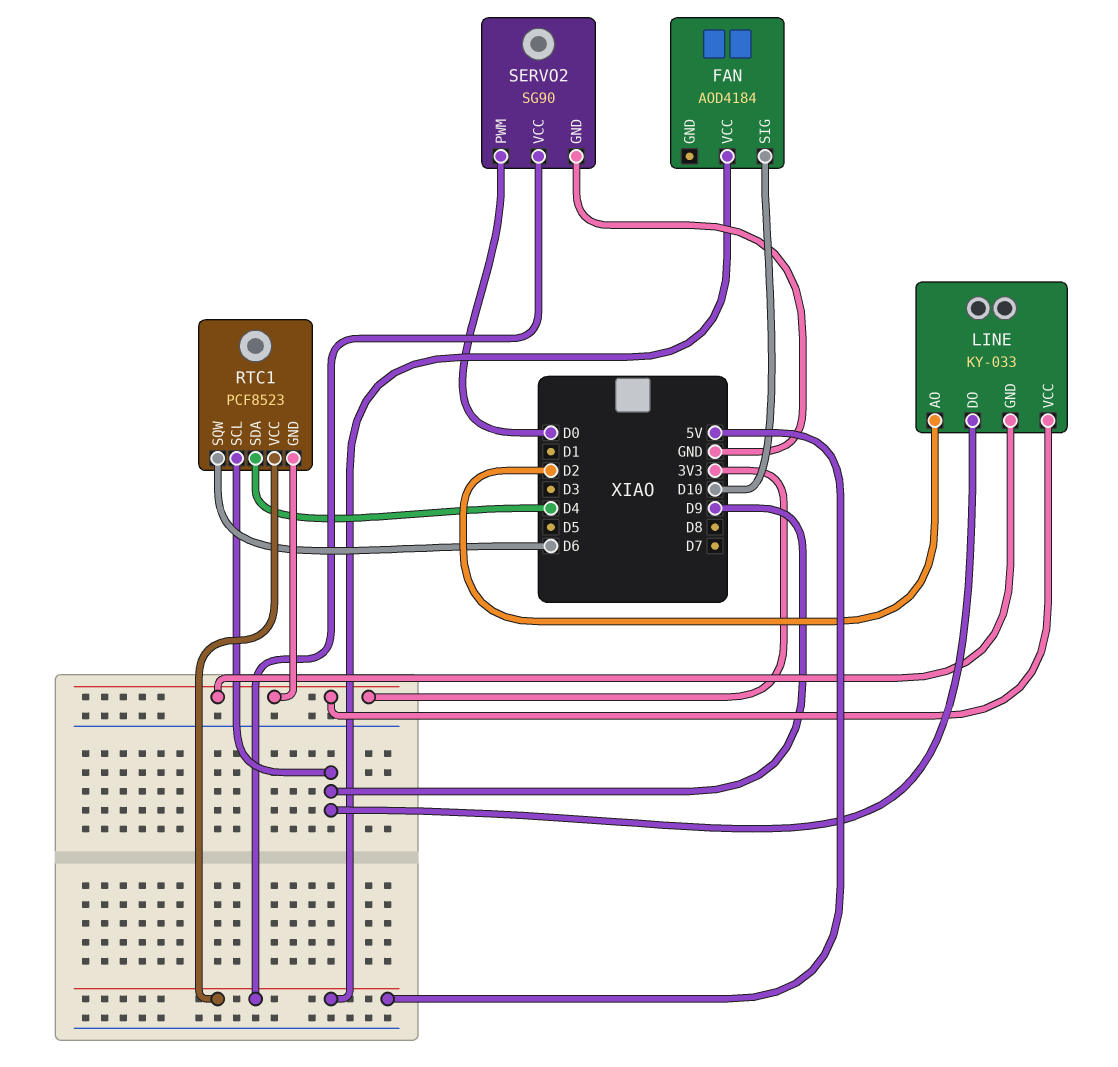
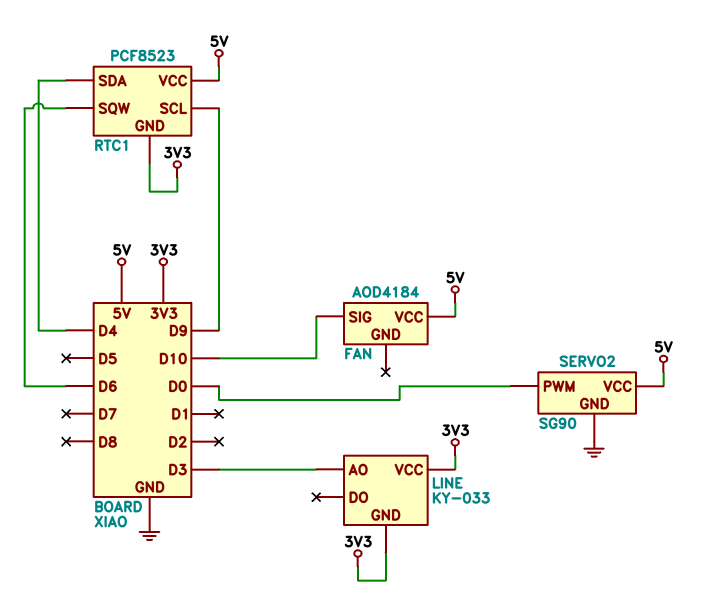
LINE pin AO: D2 -> D3
LINE pin DO: D9 -> none

